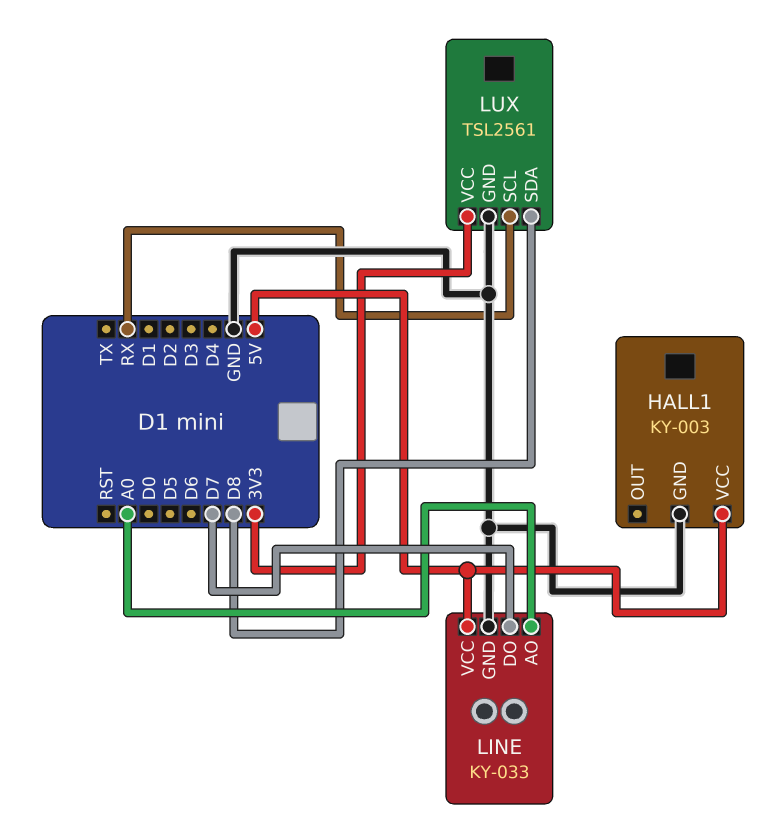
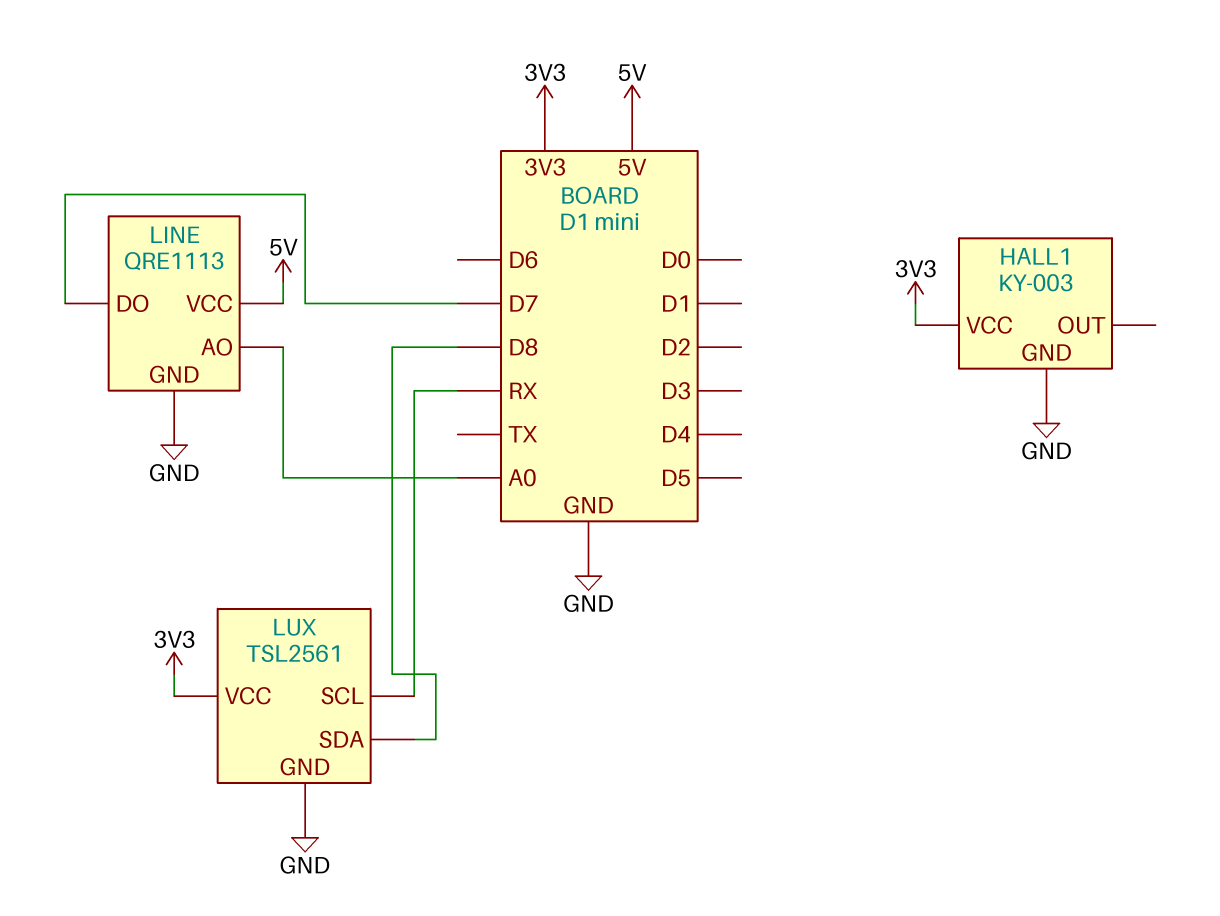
HALL1 pin VCC: 5V -> 3V3
LINE: KY-033 -> QRE1113

